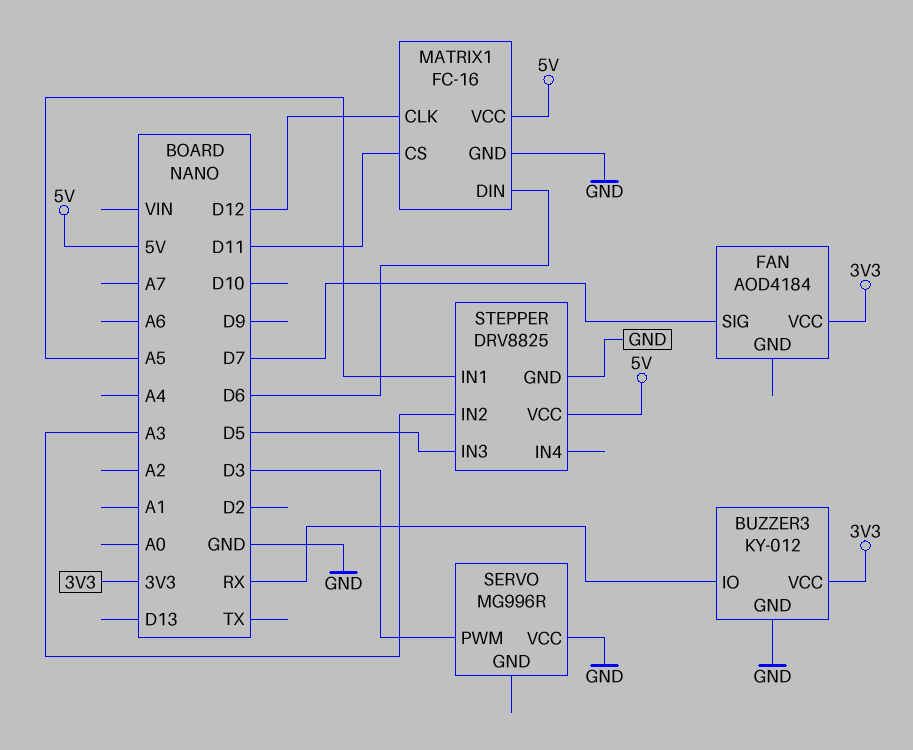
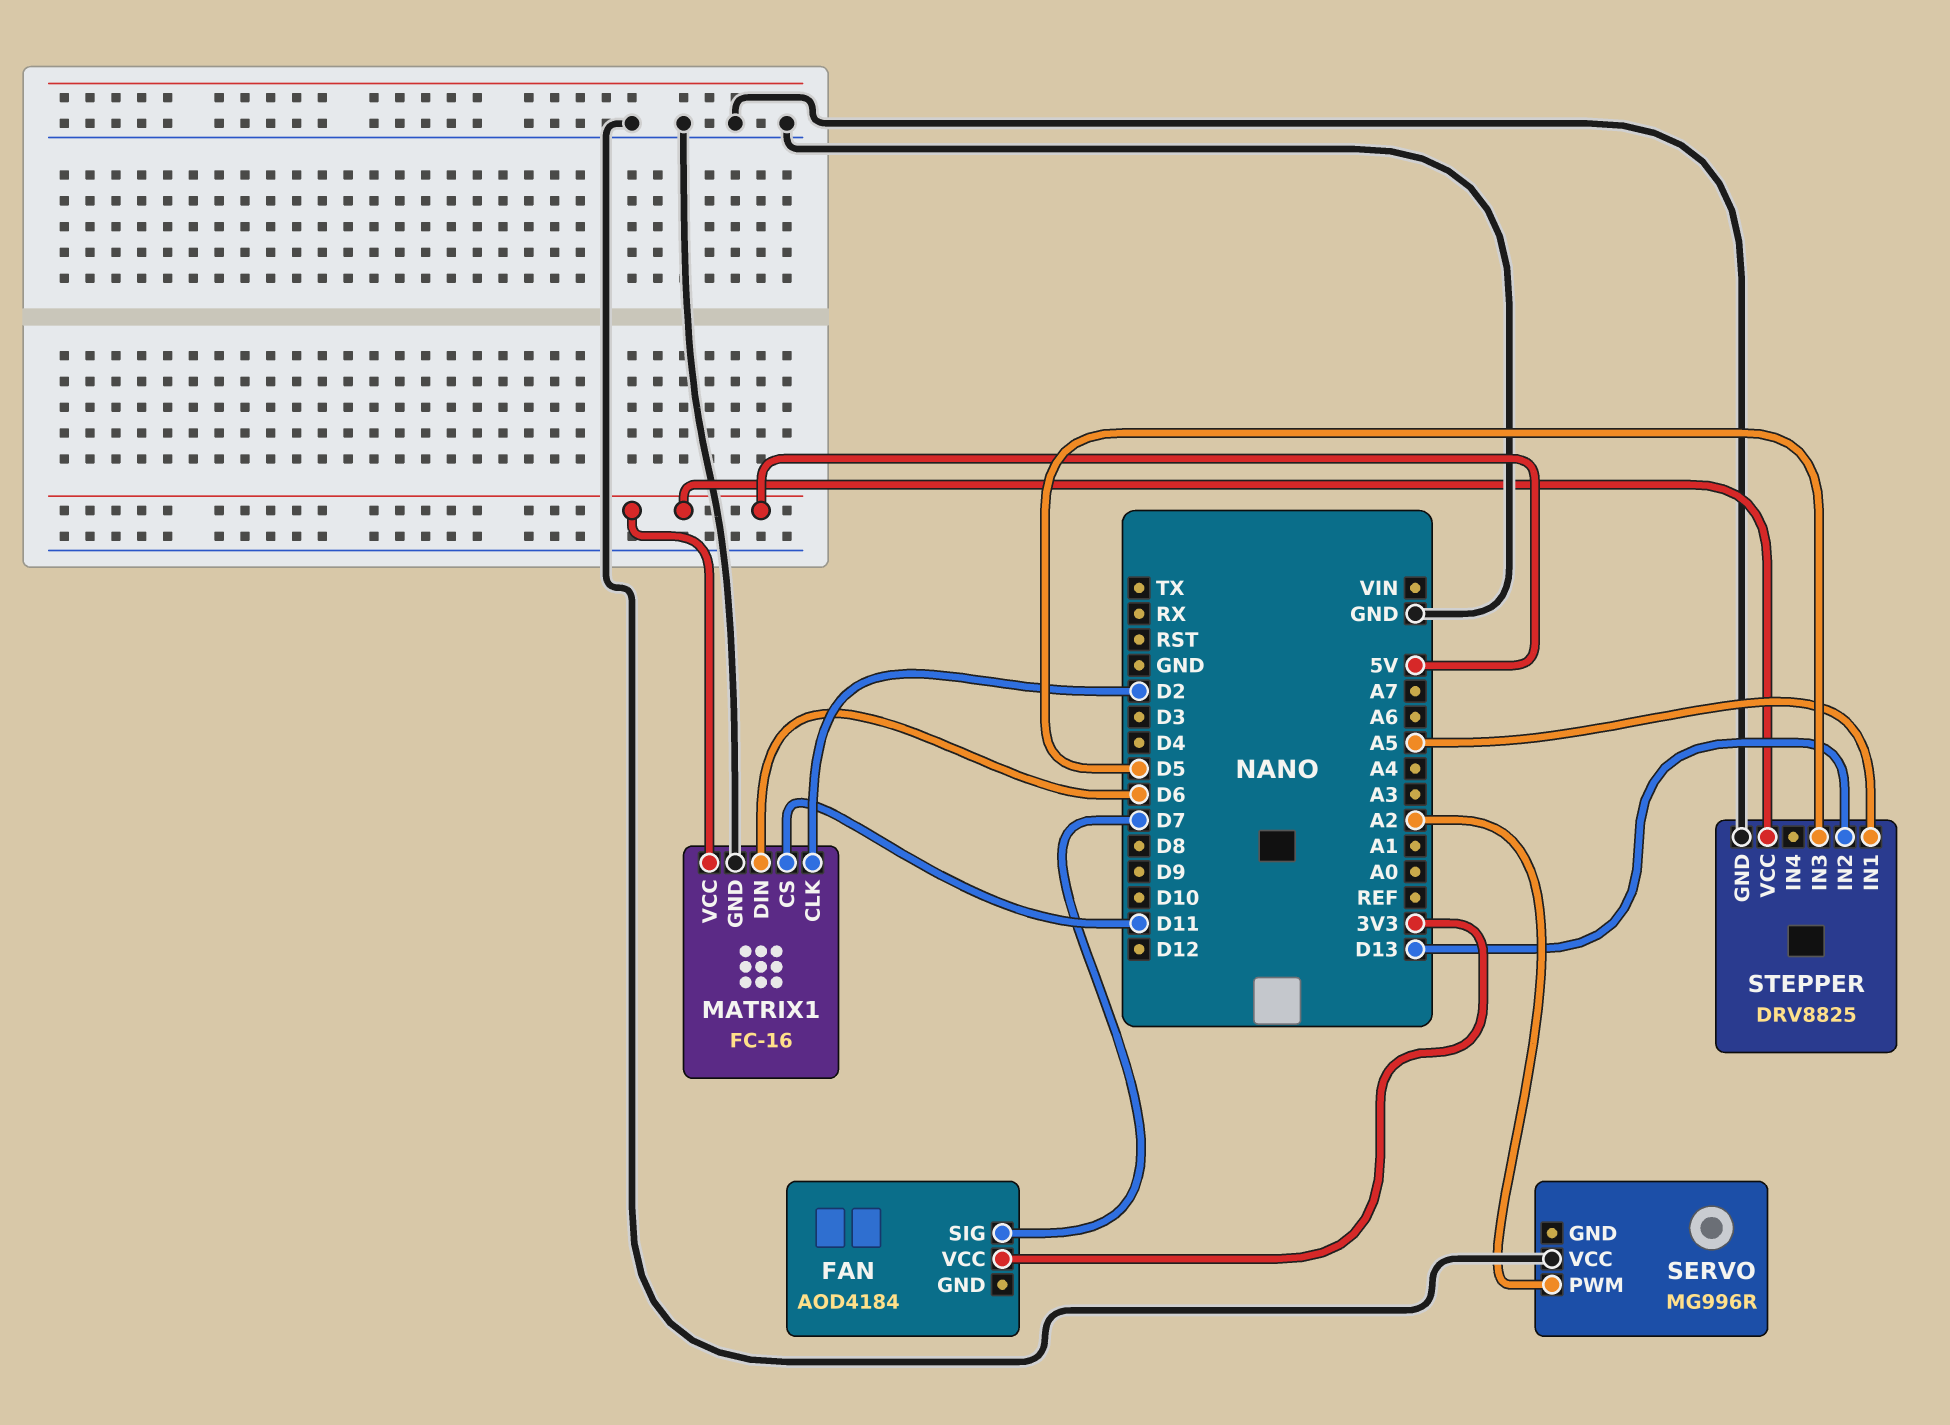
BUZZER3: KY-012 -> none
BUZZER3 pin GND: GND -> none
BUZZER3 pin IO: RX -> none
BUZZER3 pin VCC: 3V3 -> none
MATRIX1 pin CLK: D12 -> D2
SERVO pin PWM: D3 -> A2
STEPPER pin IN2: A3 -> D13

